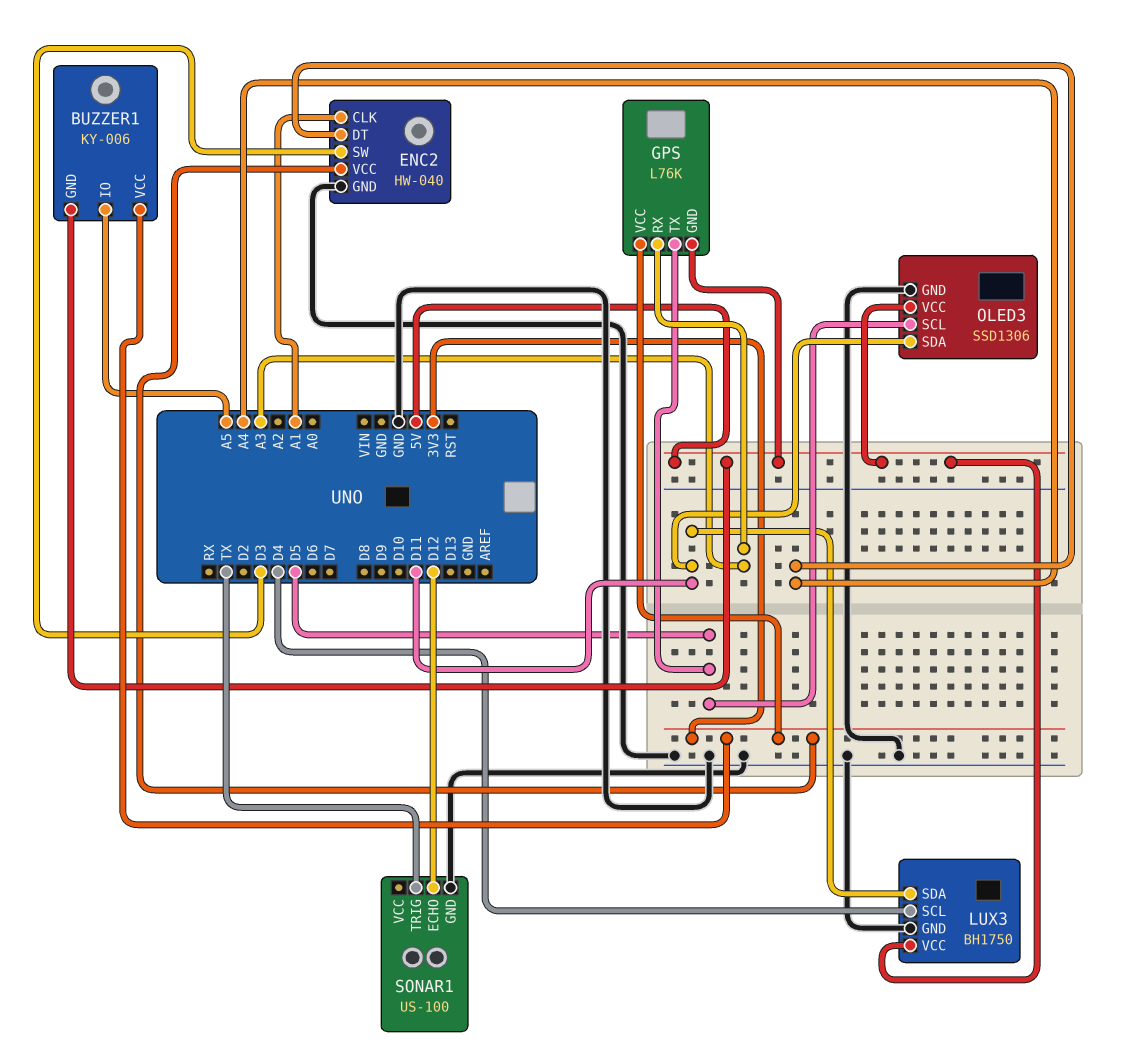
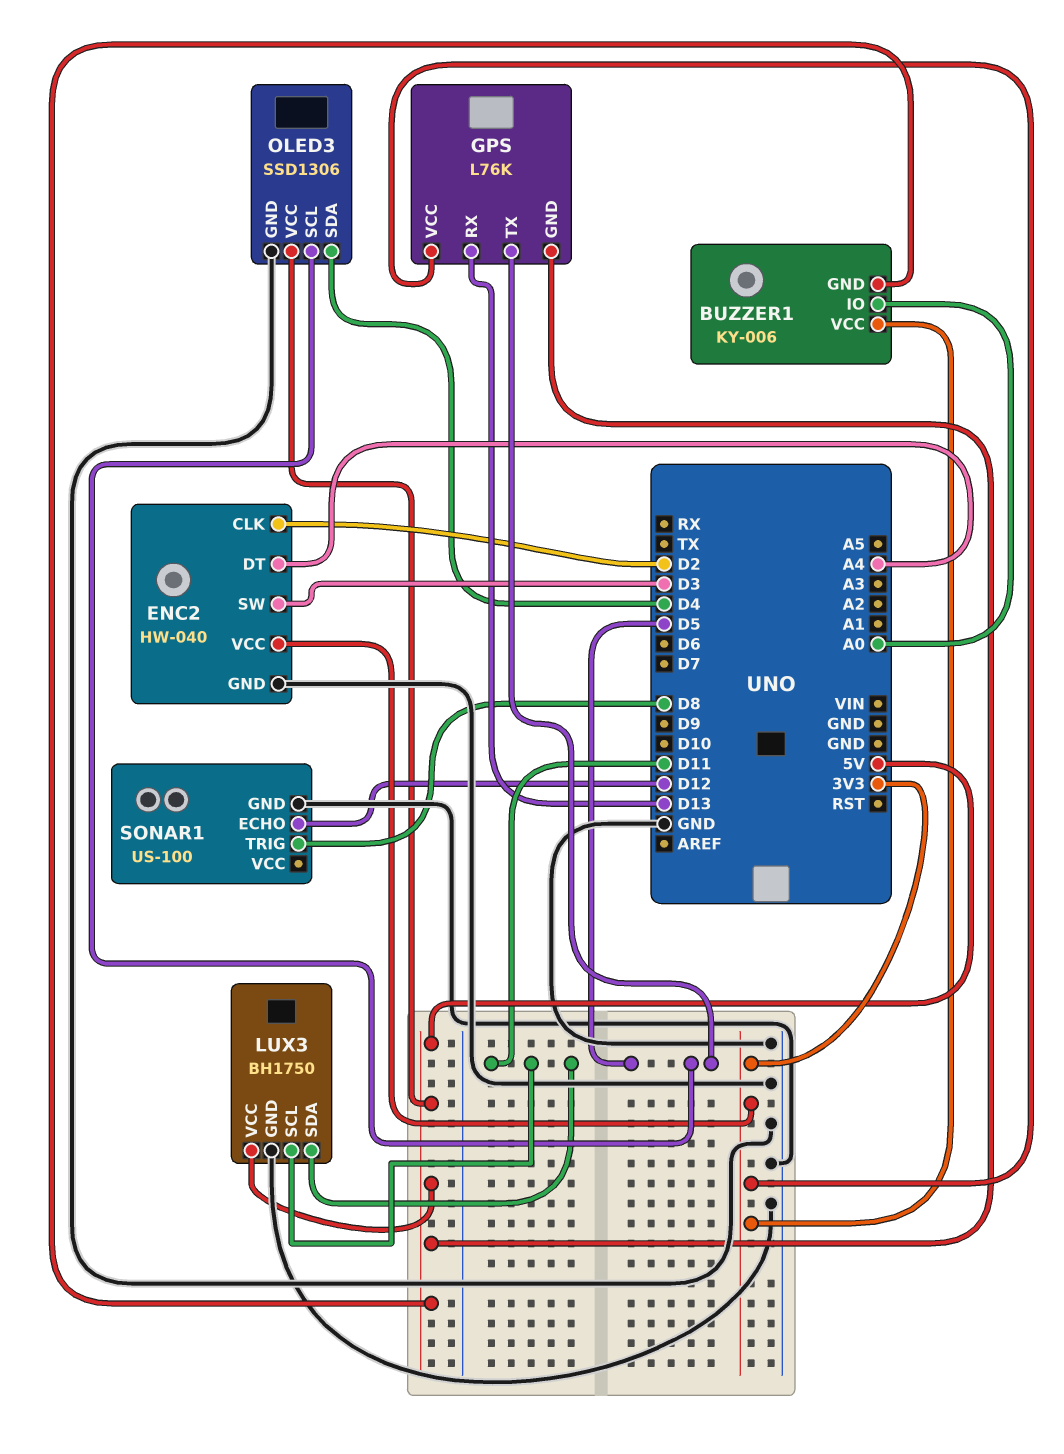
BUZZER1 pin IO: A5 -> A0
ENC2 pin CLK: A1 -> D2
GPS pin RX: A3 -> D13
LUX3 pin SCL: D4 -> D11
OLED3 pin SDA: D11 -> D4
SONAR1 pin TRIG: TX -> D8

